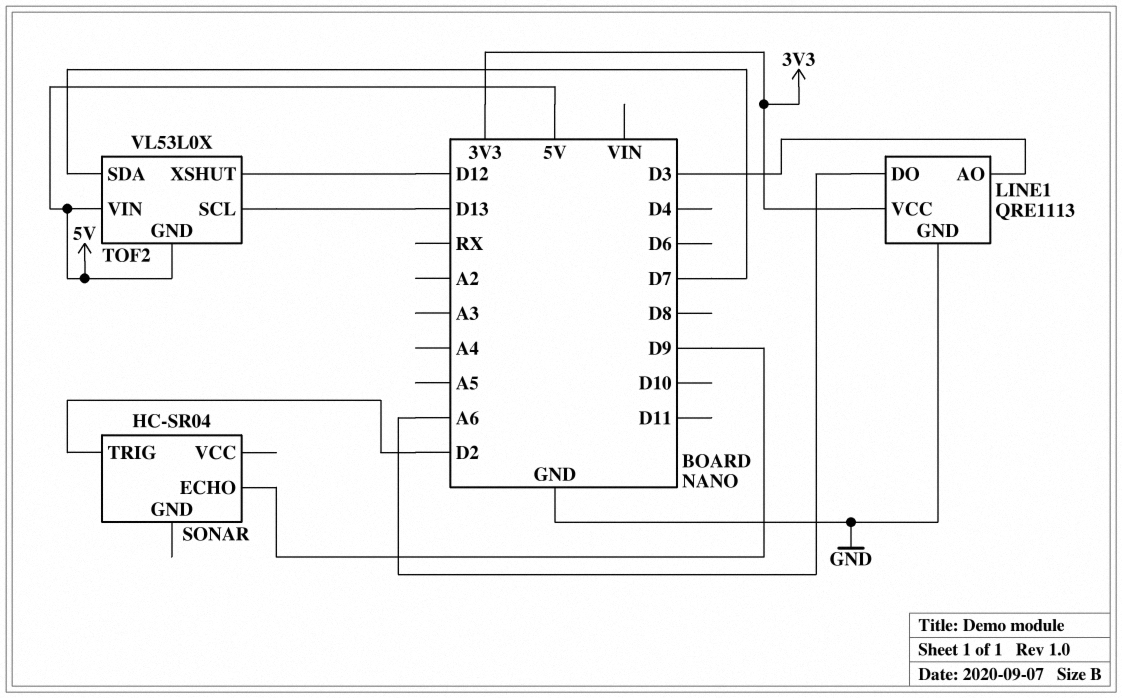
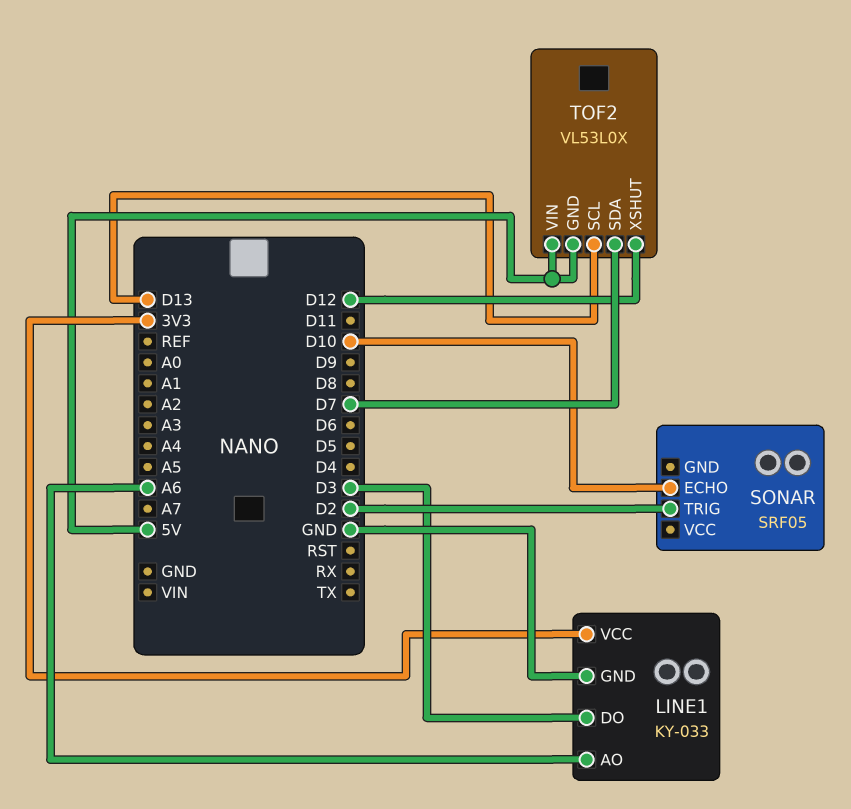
LINE1: QRE1113 -> KY-033
LINE1 pin AO: D3 -> A6
LINE1 pin DO: A6 -> D3
SONAR: HC-SR04 -> SRF05
SONAR pin ECHO: D9 -> D10

